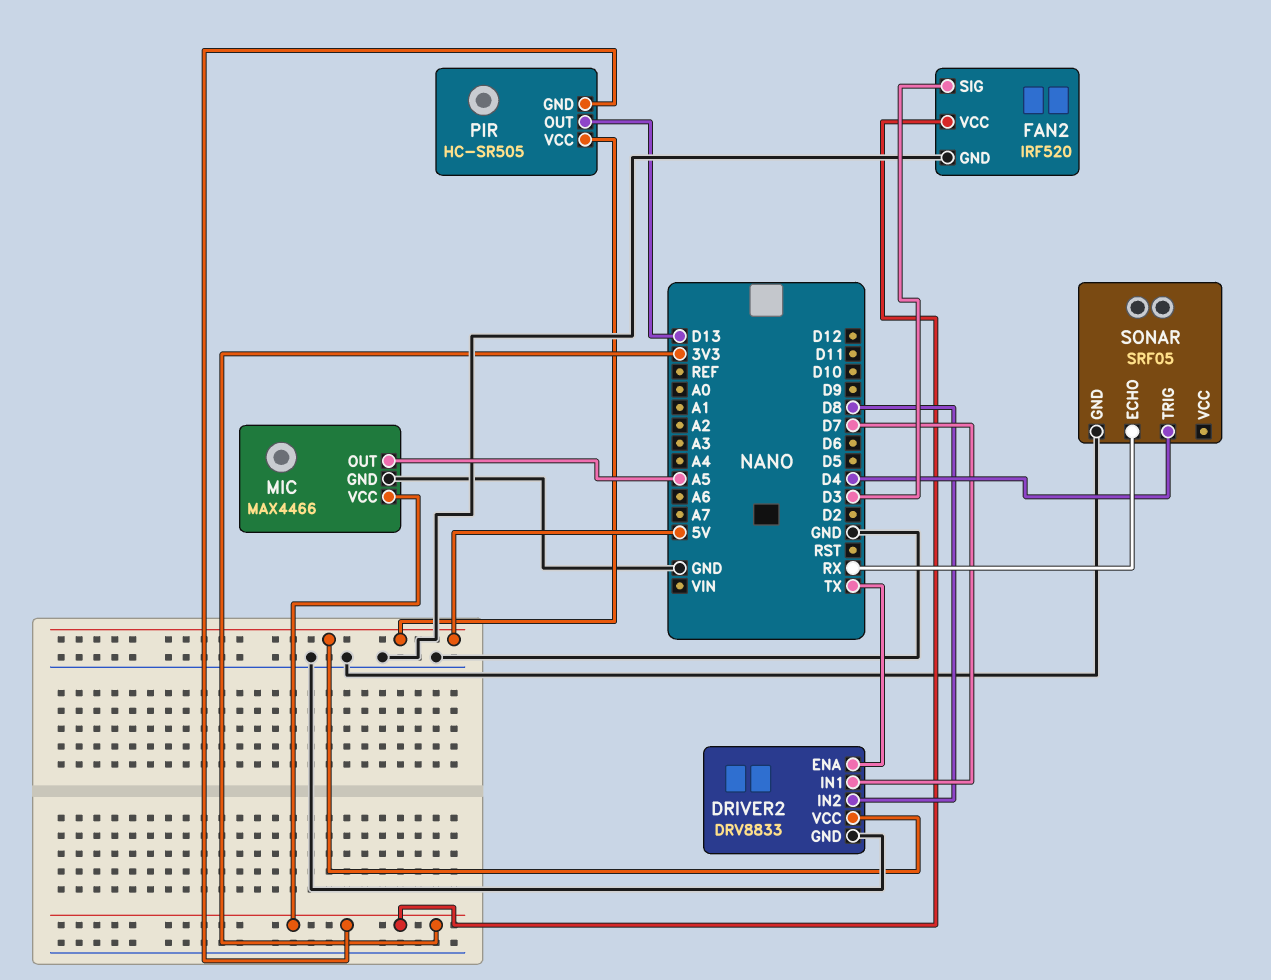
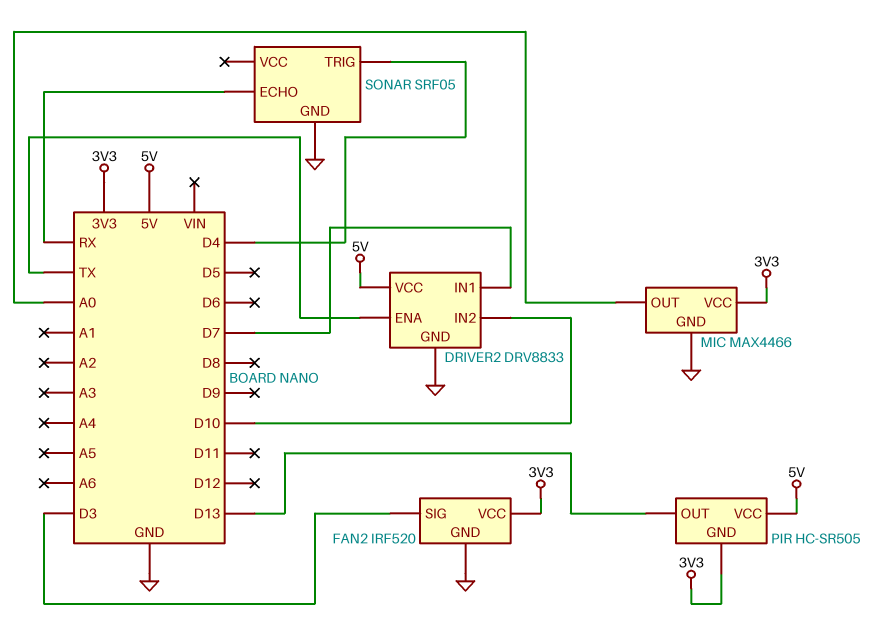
DRIVER2 pin IN2: D8 -> D10
MIC pin OUT: A5 -> A0

